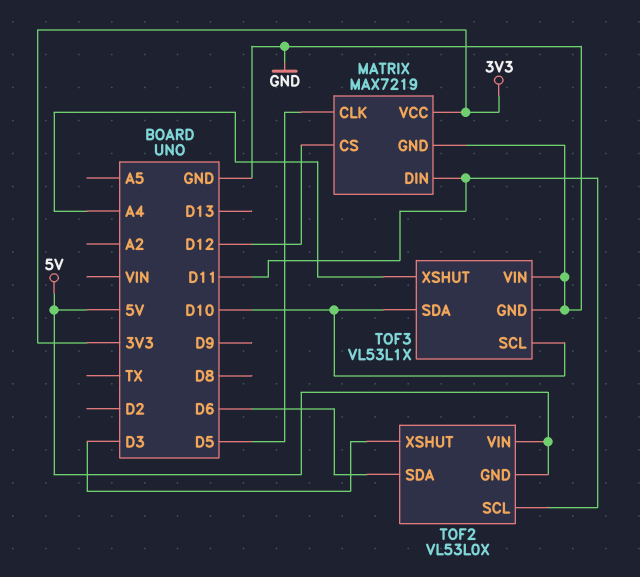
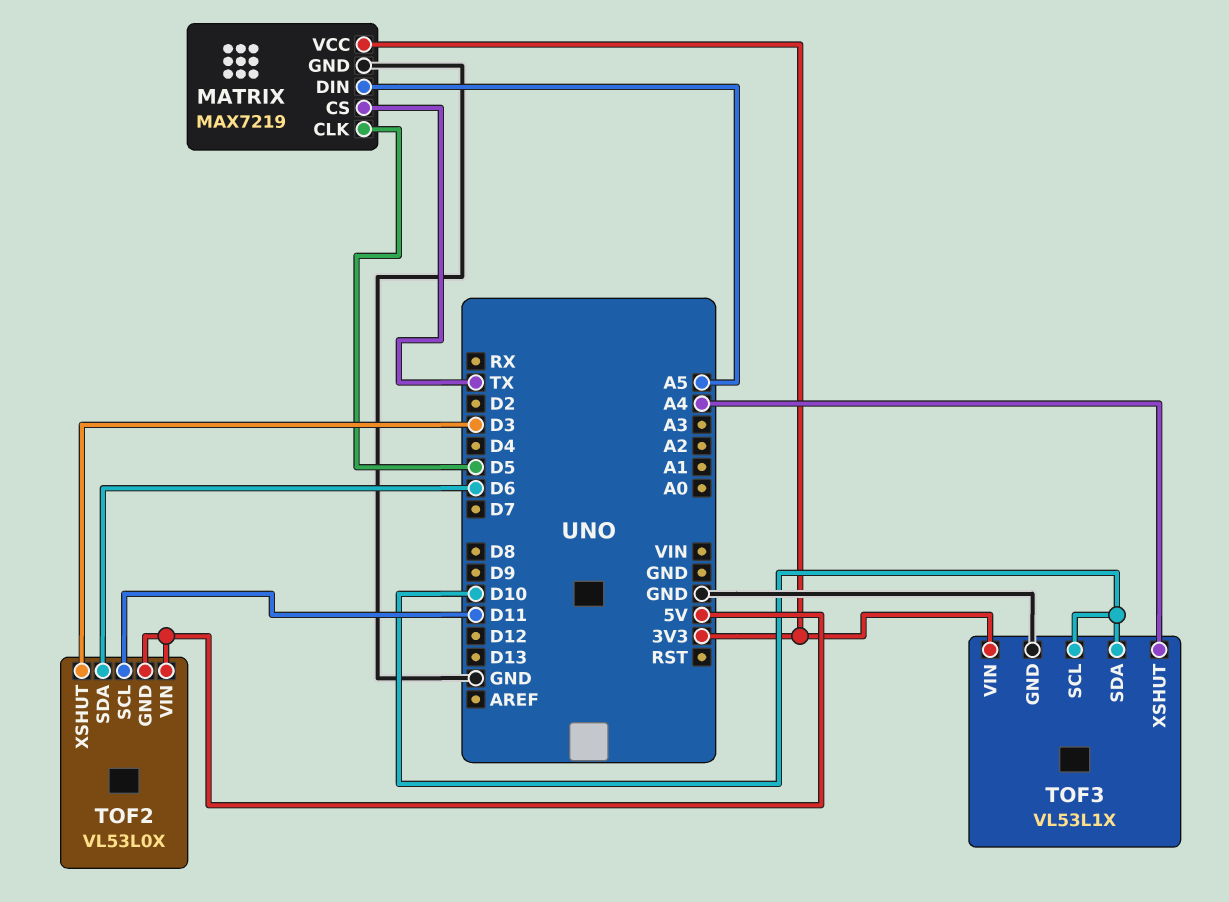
MATRIX pin CS: D12 -> TX
MATRIX pin DIN: D11 -> A5
TOF3 pin VIN: GND -> 3V3

